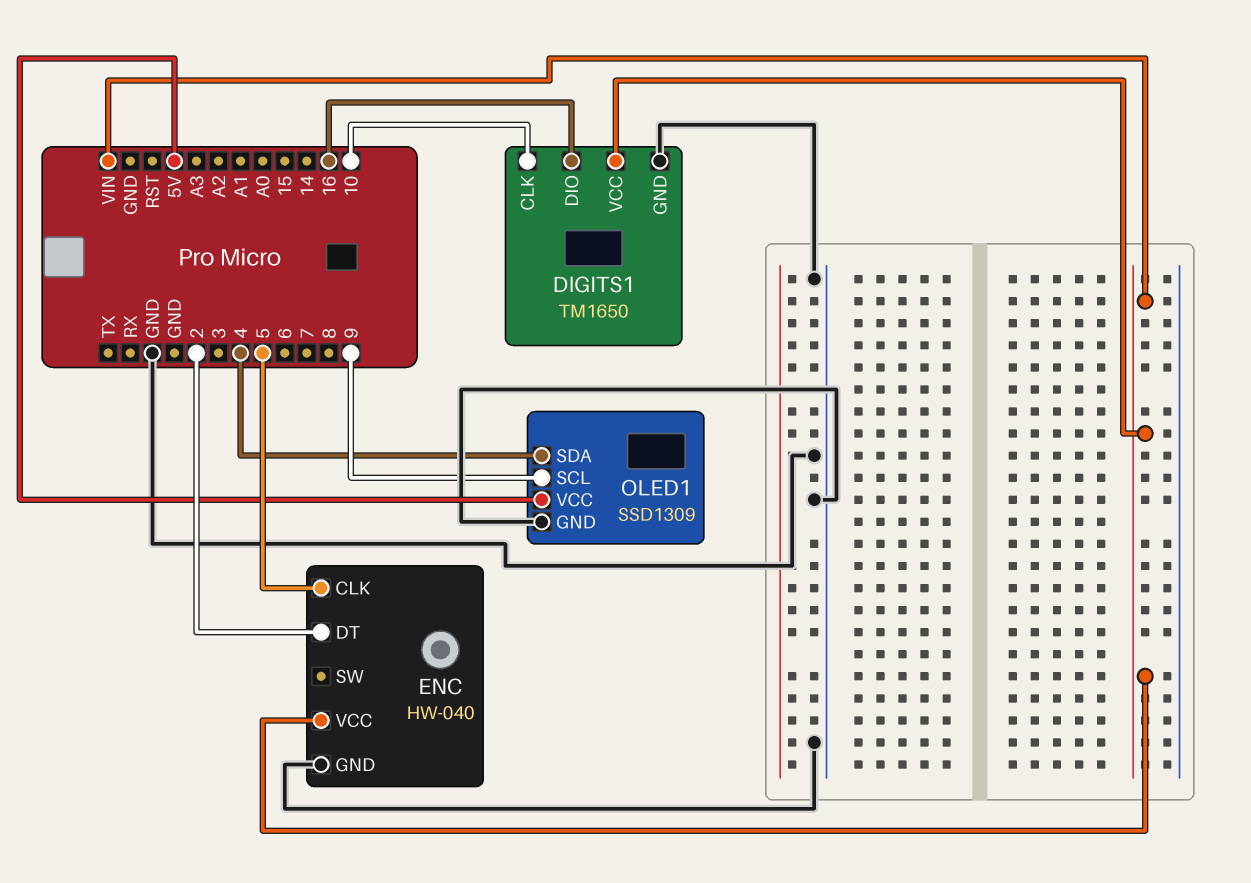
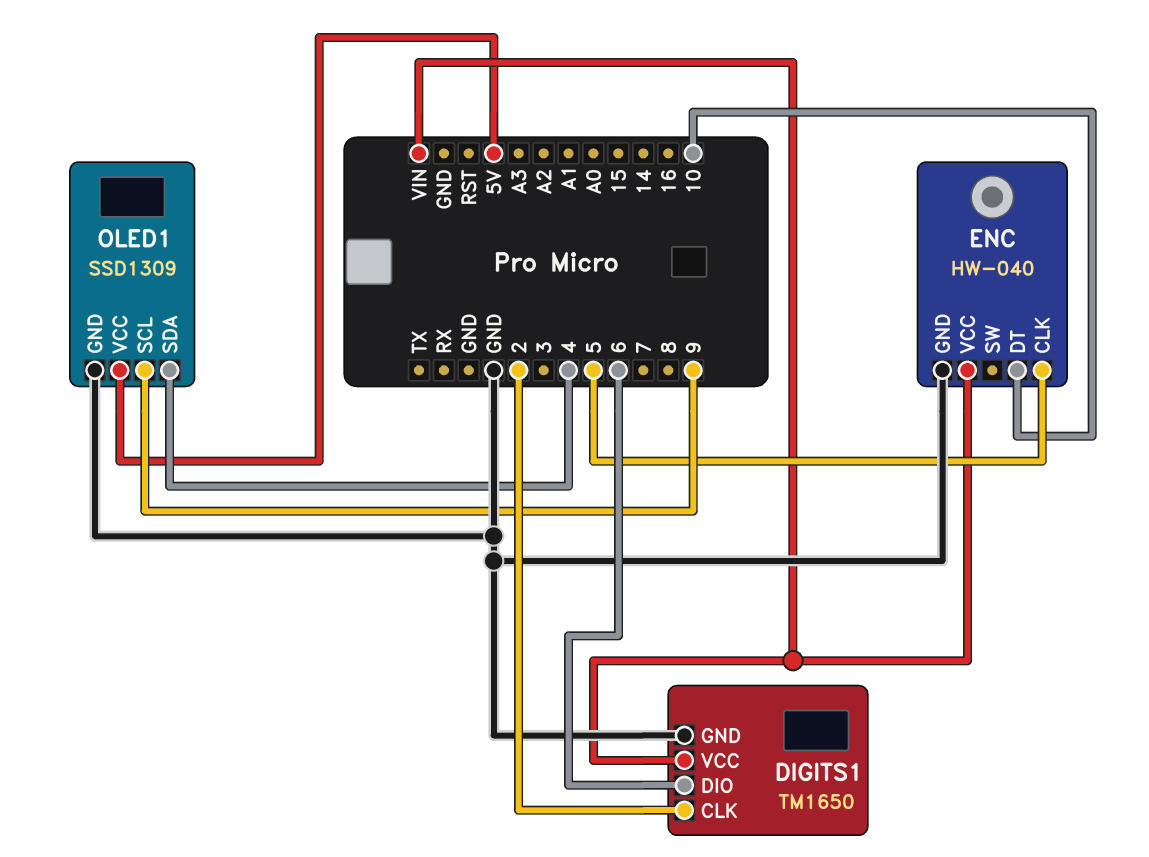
DIGITS1 pin CLK: 10 -> 2
DIGITS1 pin DIO: 16 -> 6
ENC pin DT: 2 -> 10

